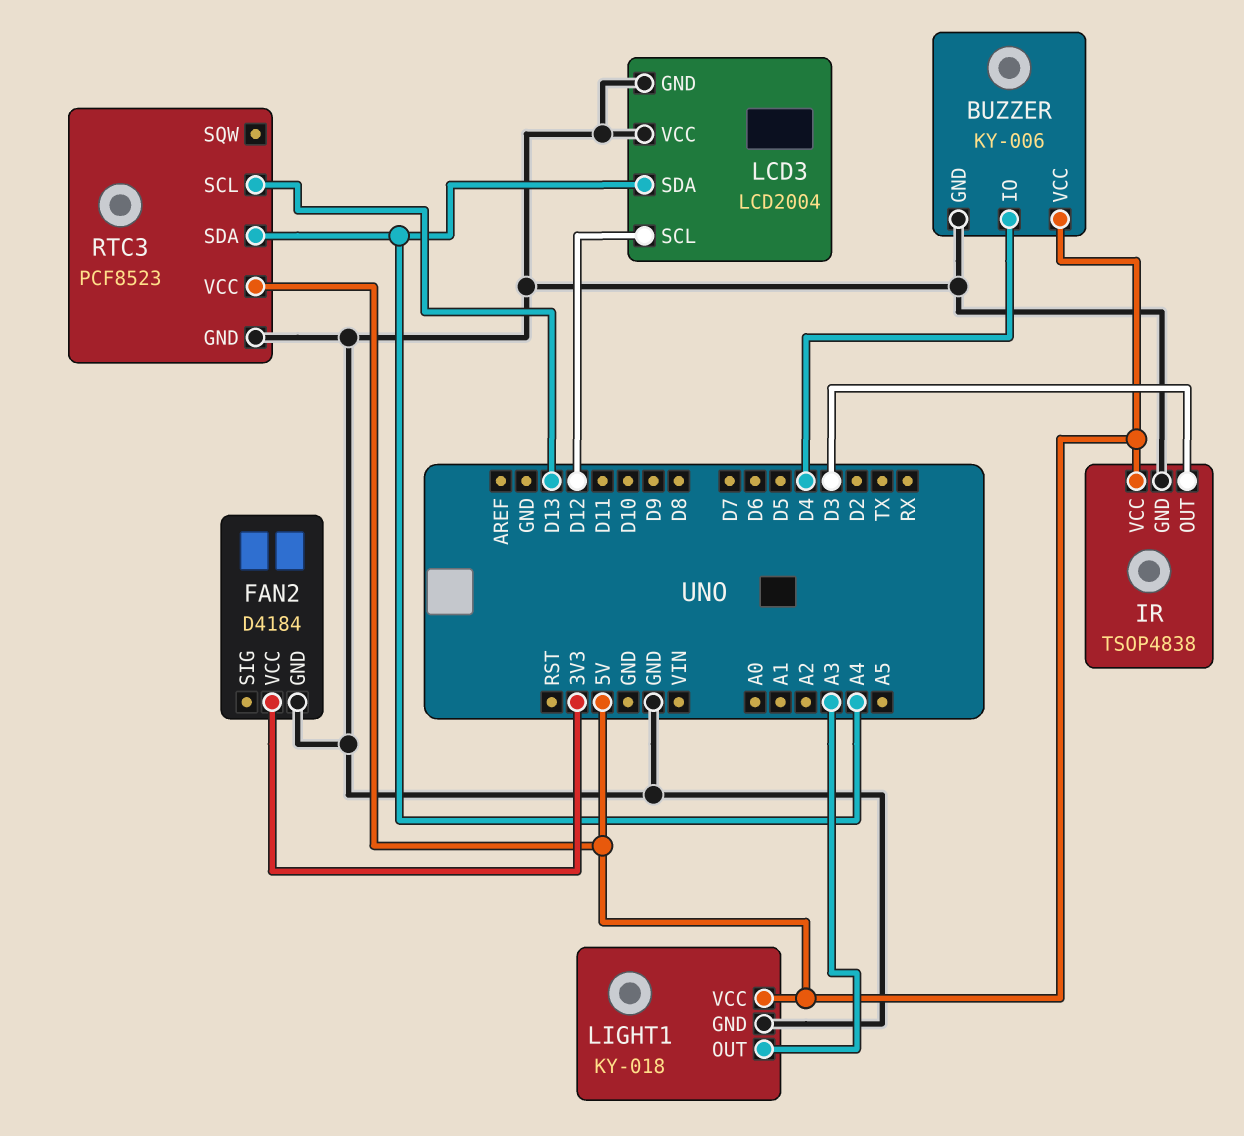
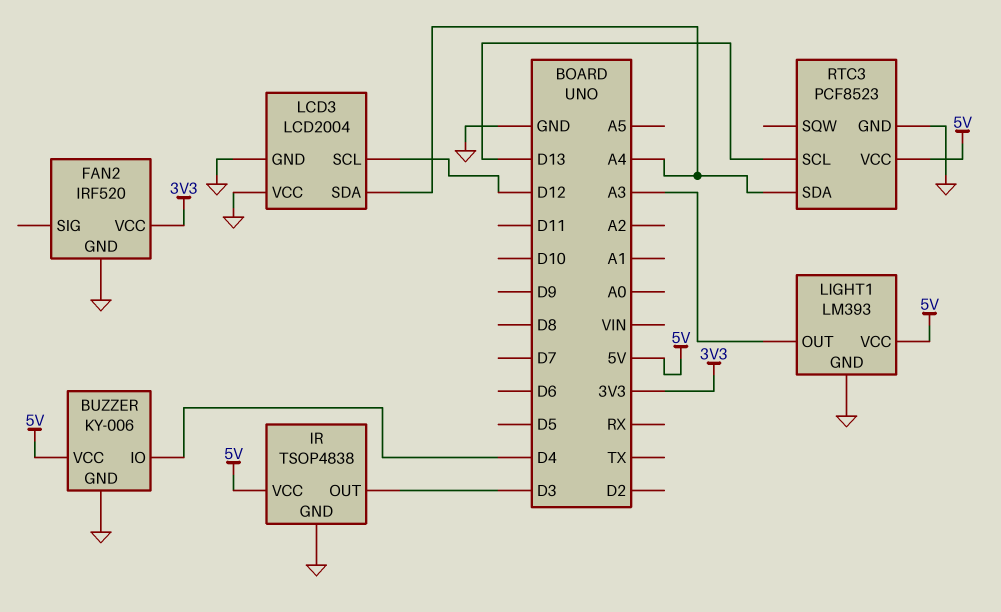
FAN2: D4184 -> IRF520
LIGHT1: KY-018 -> LM393

